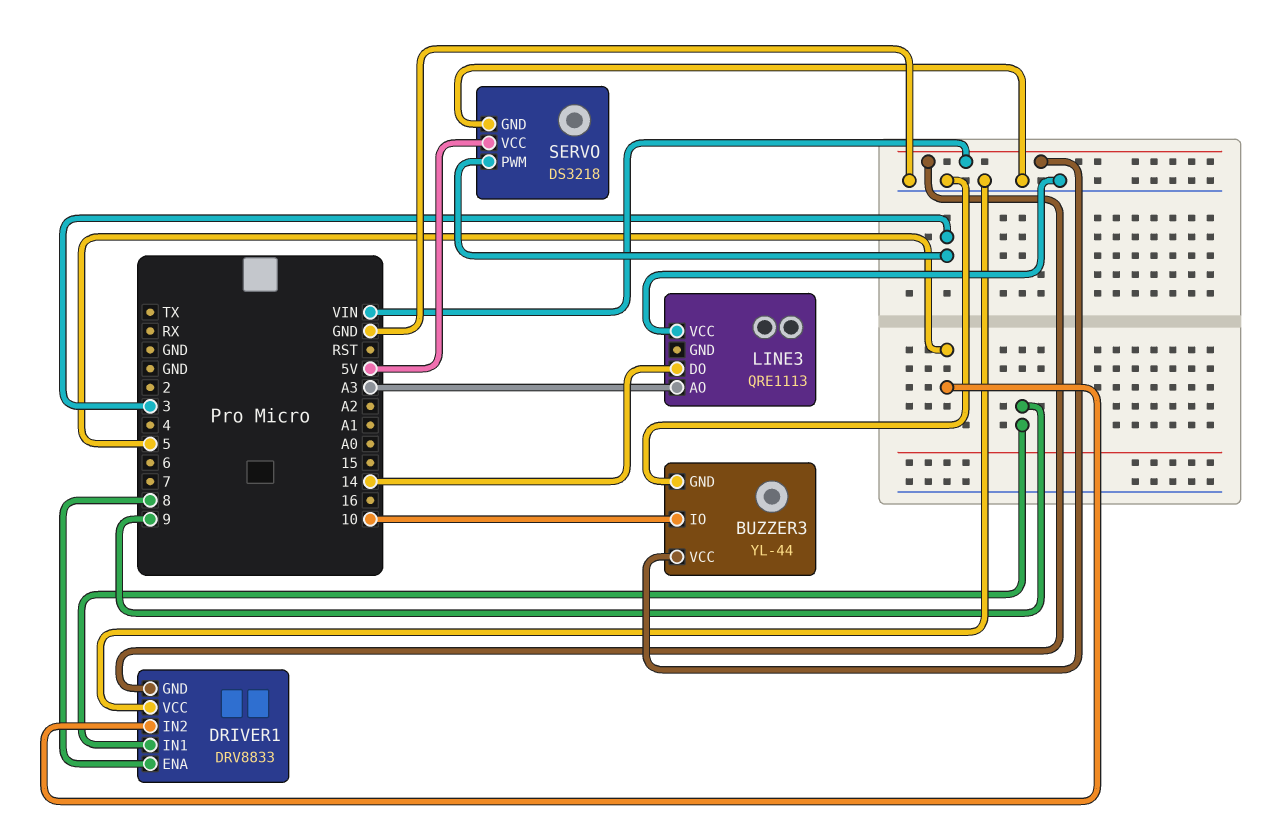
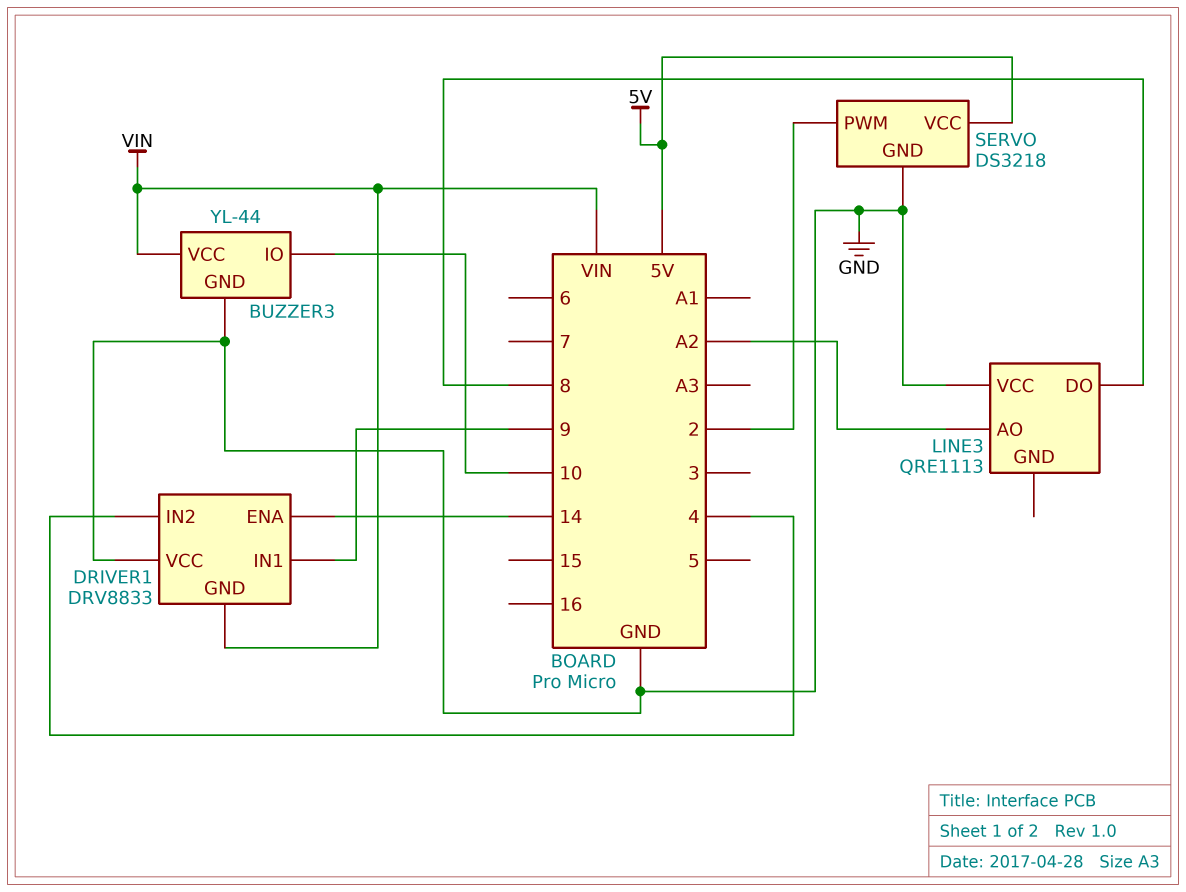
DRIVER1 pin ENA: 8 -> 14
DRIVER1 pin IN2: 5 -> 4
LINE3 pin AO: A3 -> A2
LINE3 pin DO: 14 -> 8
SERVO pin PWM: 3 -> 2

